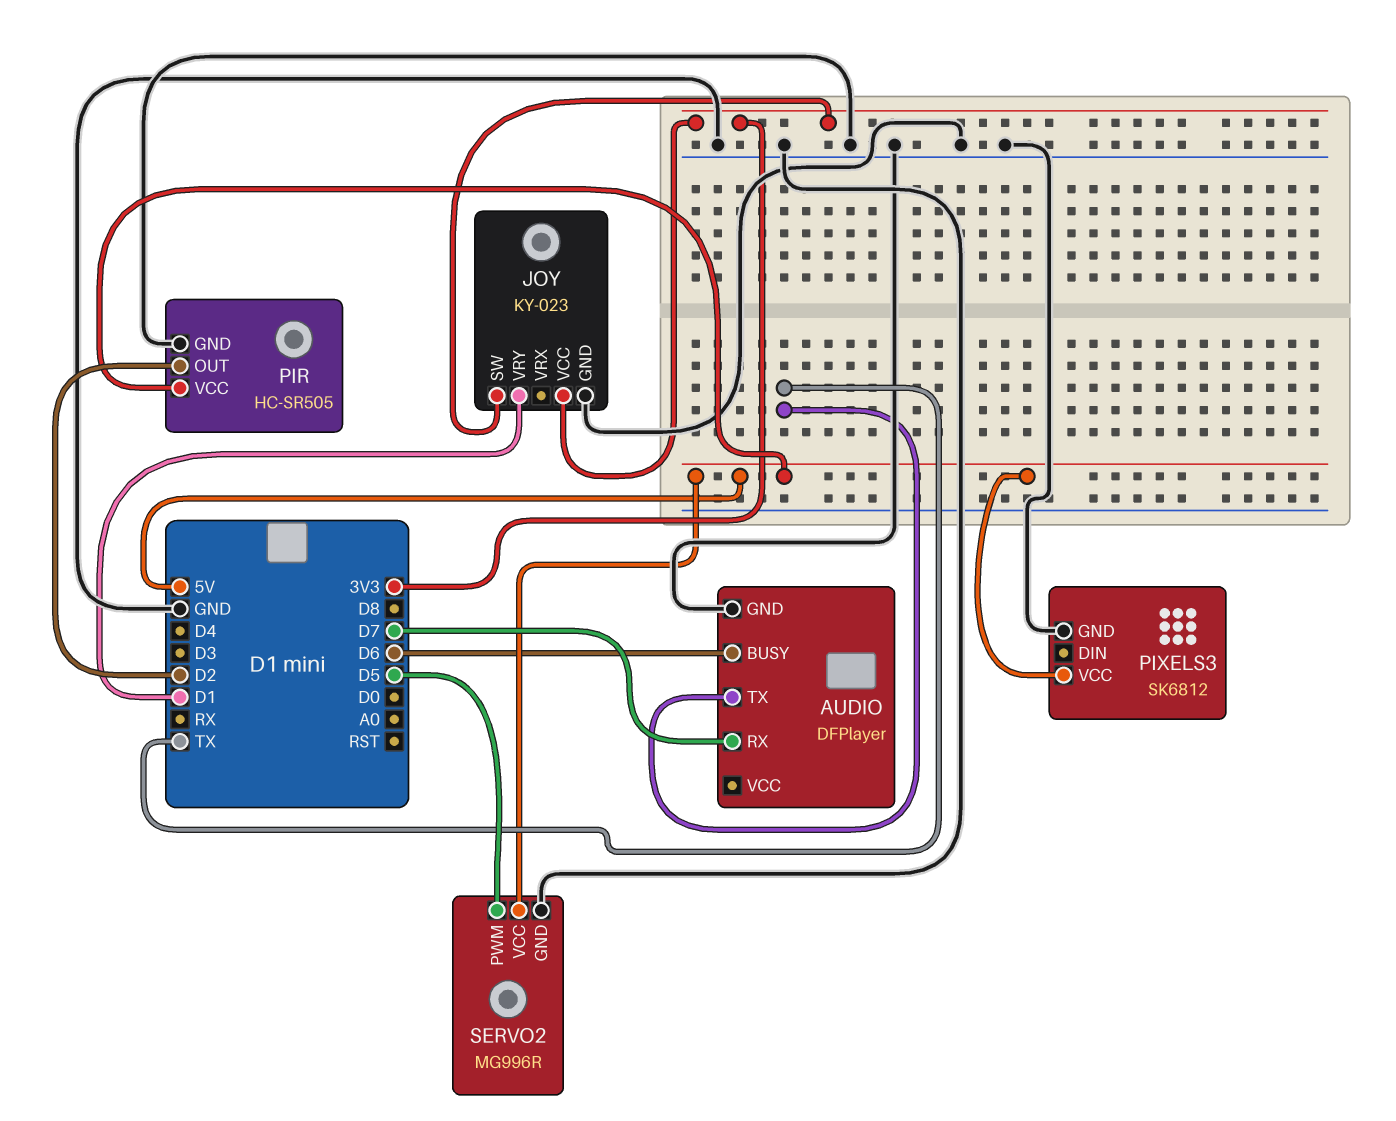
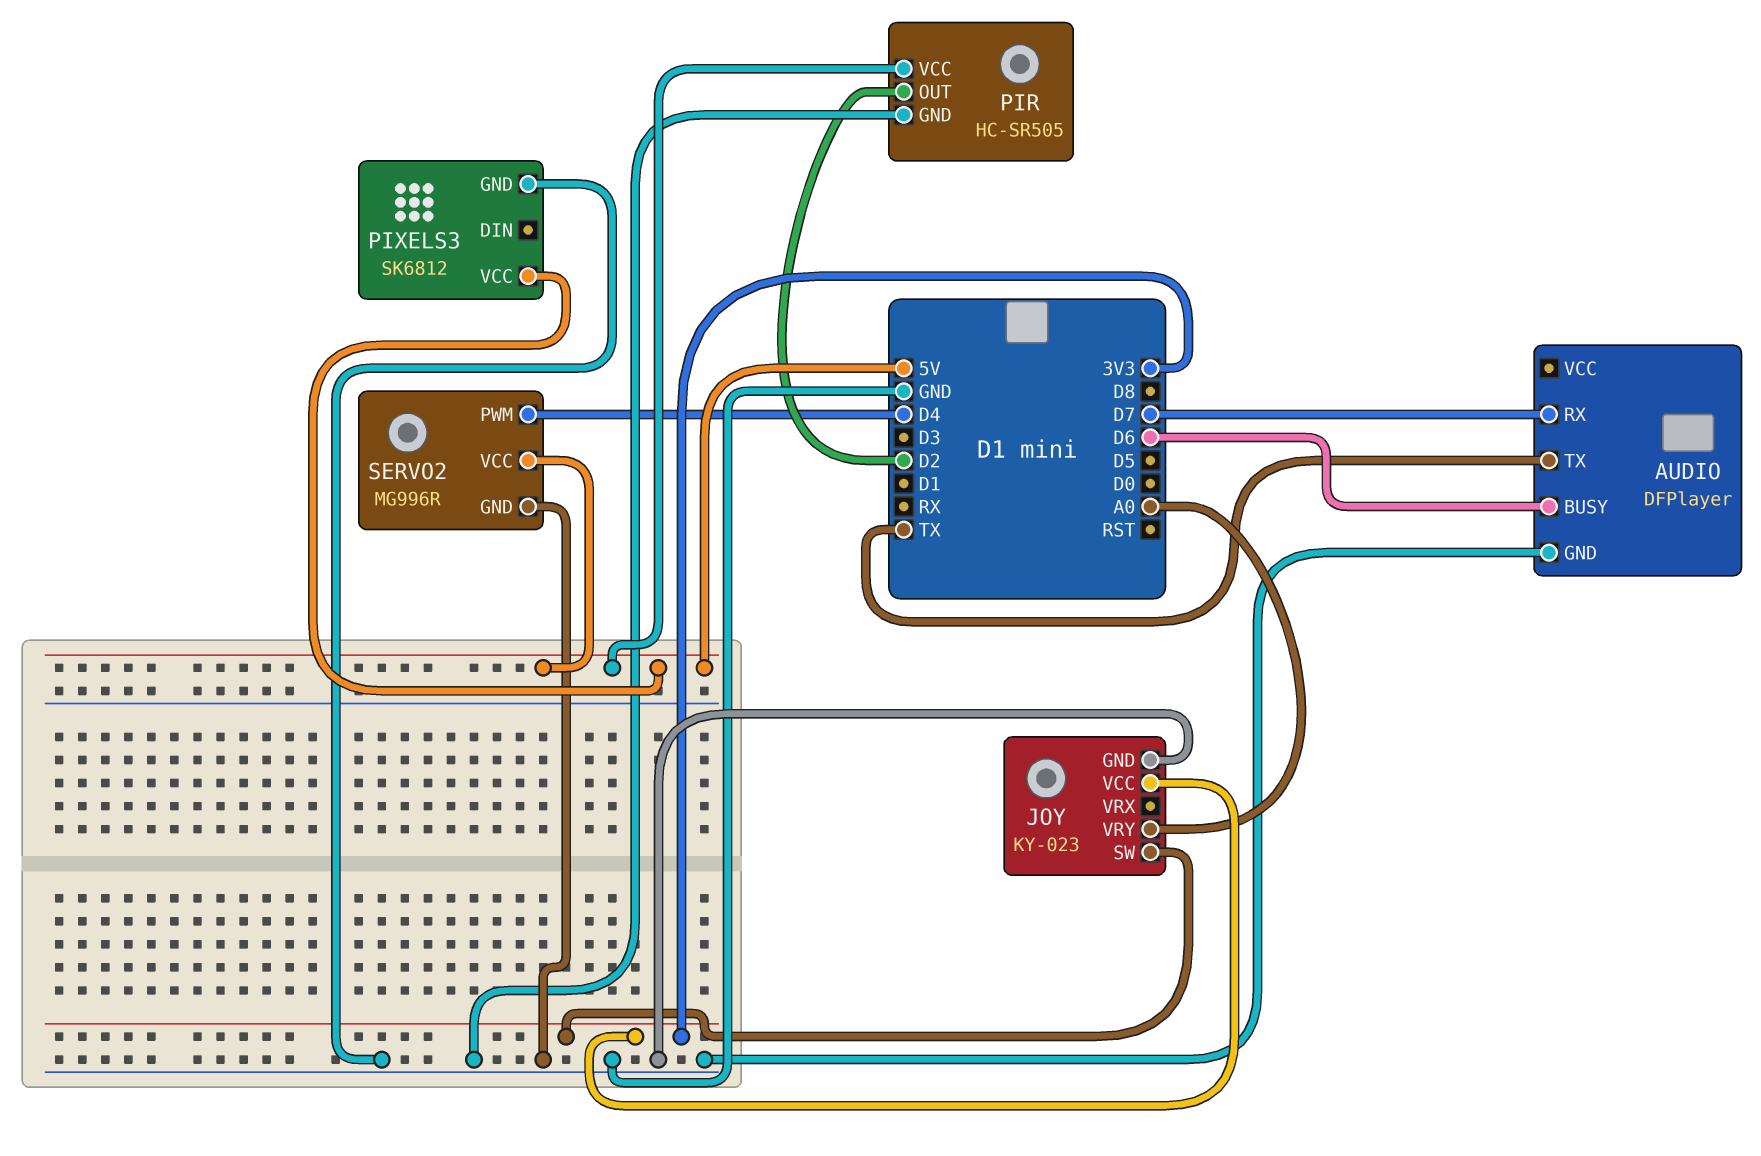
JOY pin VRY: D1 -> A0
SERVO2 pin PWM: D5 -> D4

